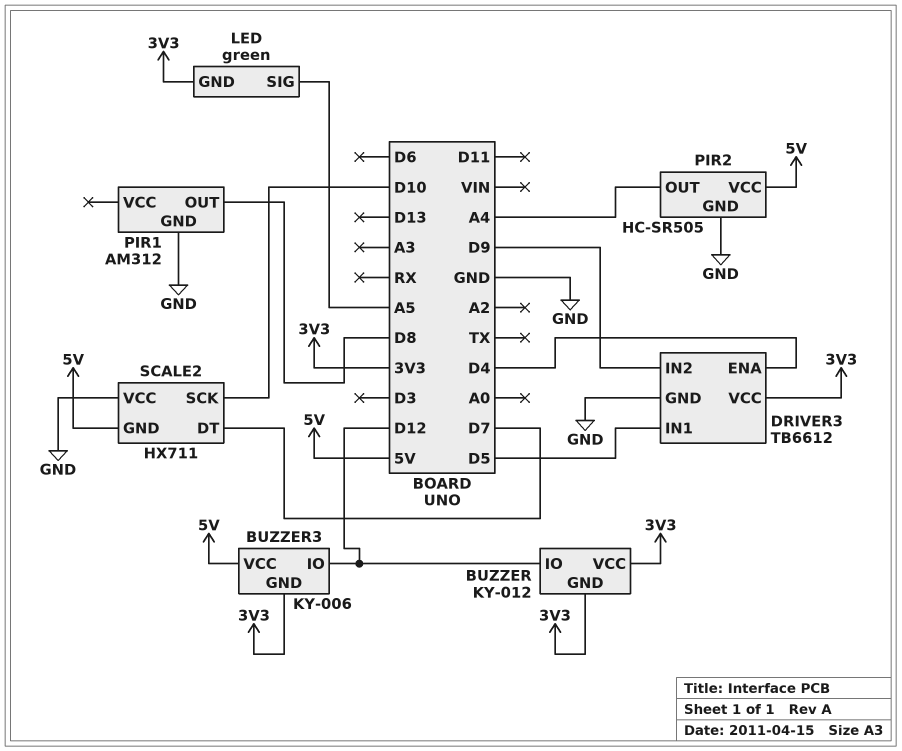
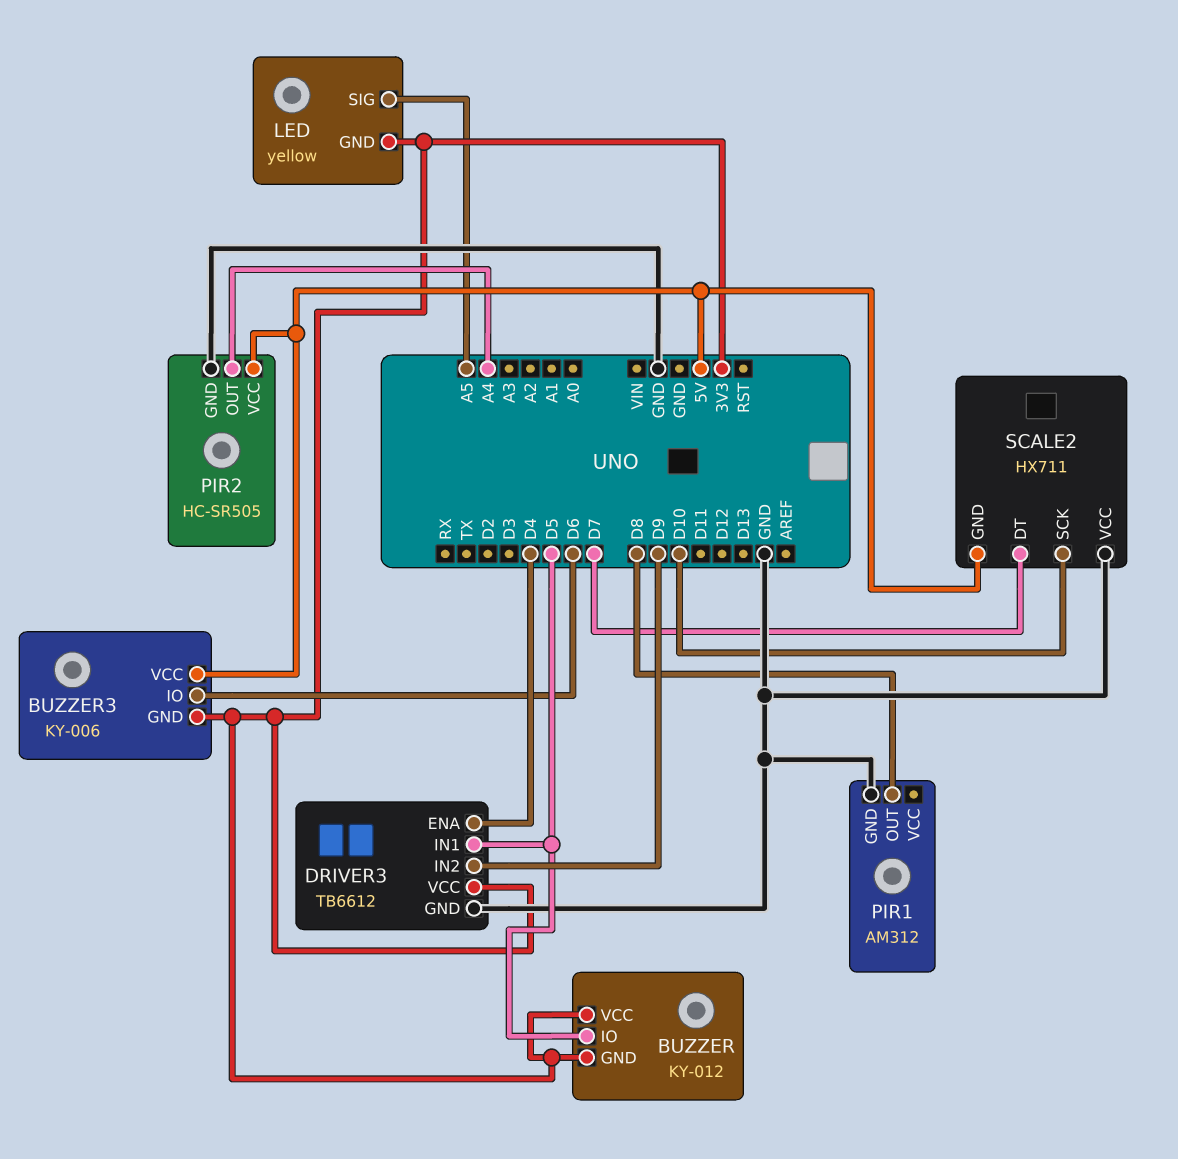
BUZZER pin IO: D12 -> D5
BUZZER3 pin IO: D12 -> D6
LED: green -> yellow

